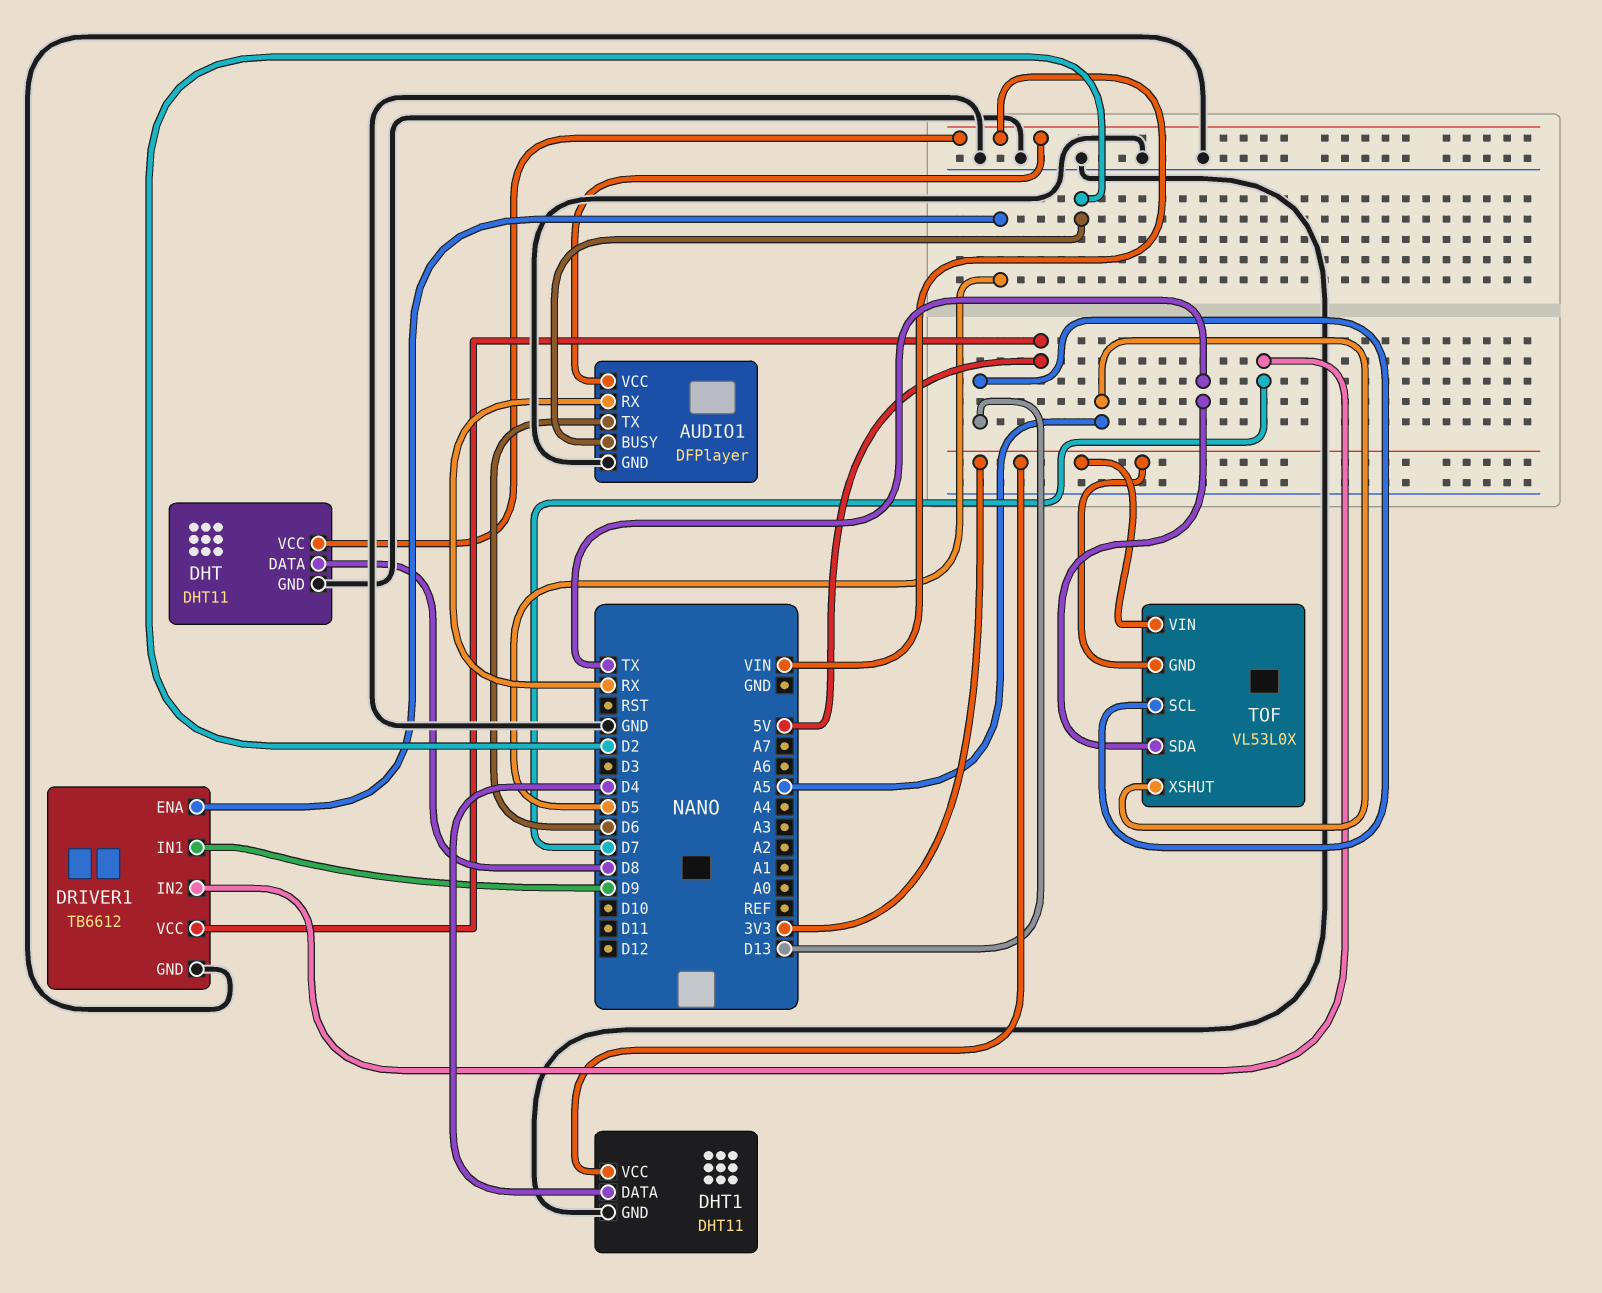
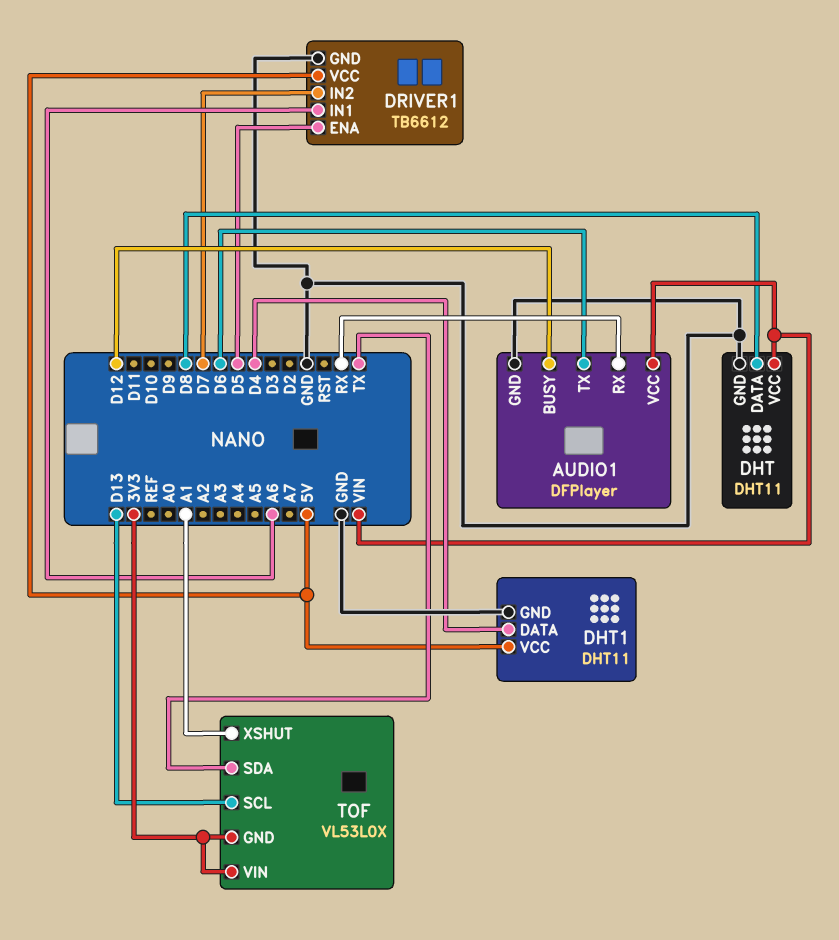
AUDIO1 pin BUSY: D2 -> D12
DHT1 pin VCC: 3V3 -> 5V
DRIVER1 pin IN1: D9 -> A6
TOF pin XSHUT: A5 -> A1

